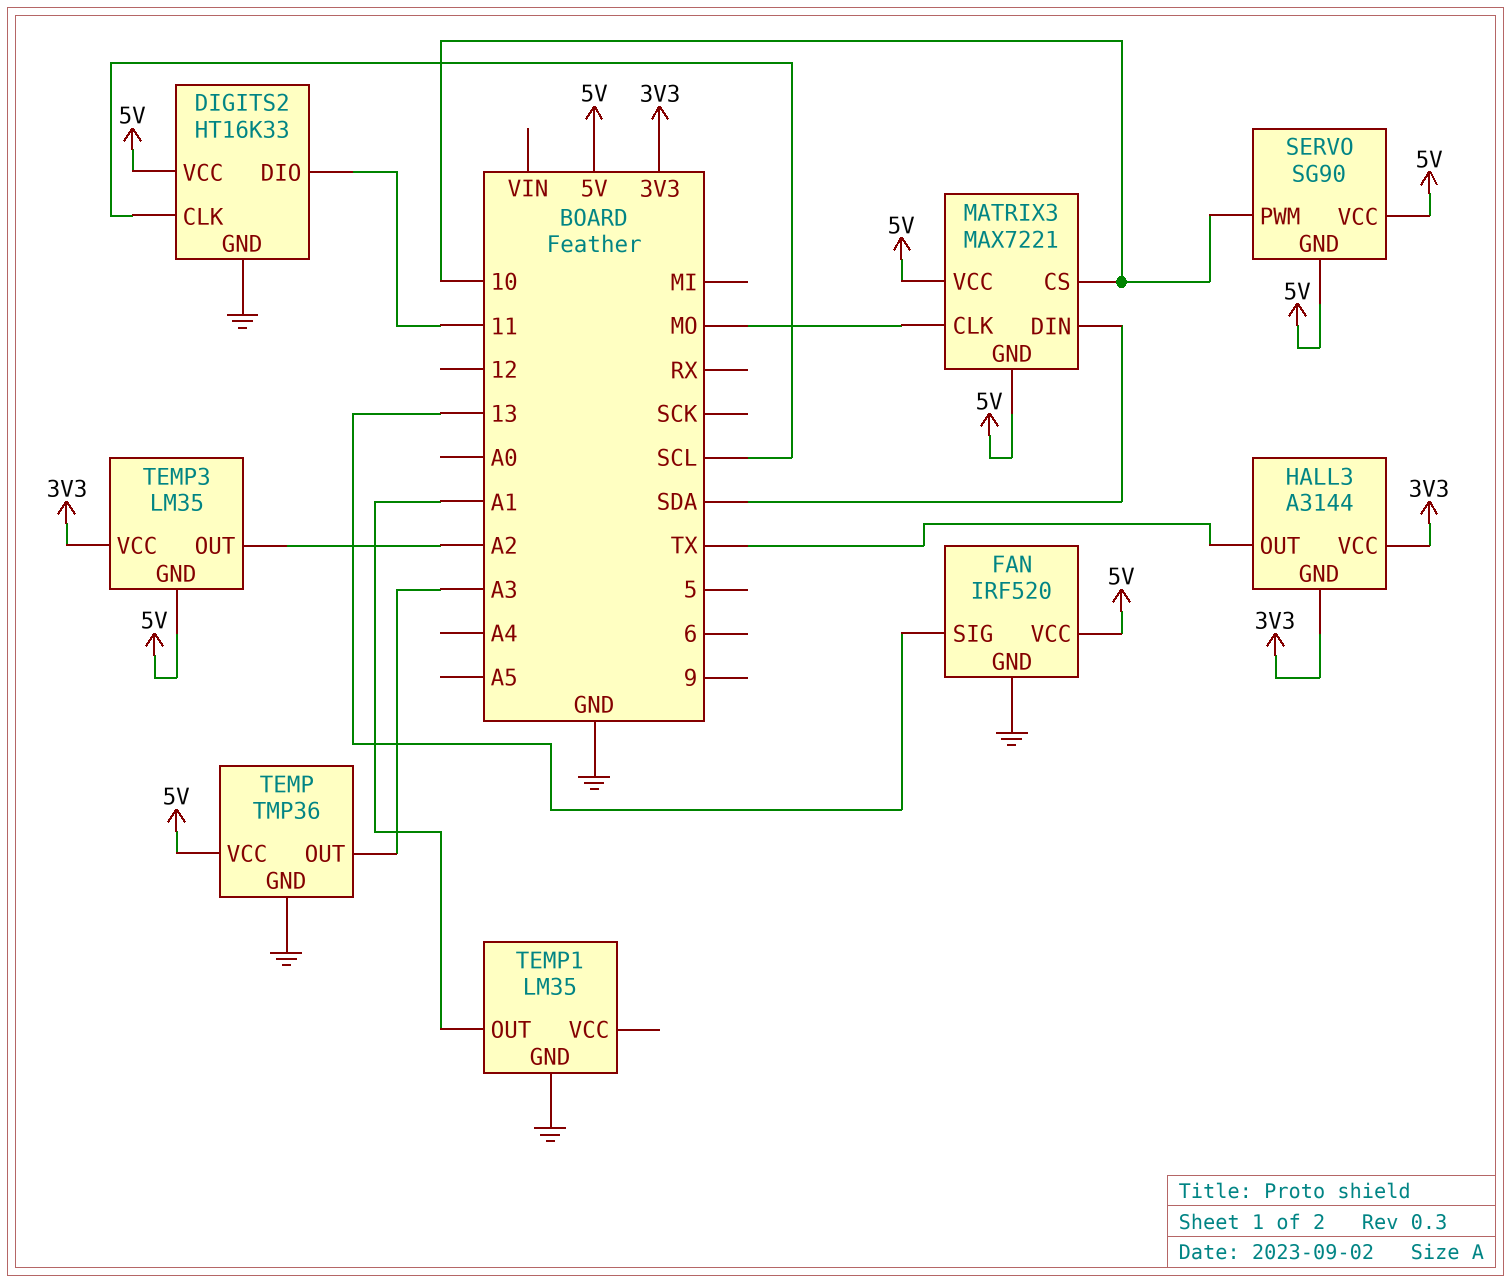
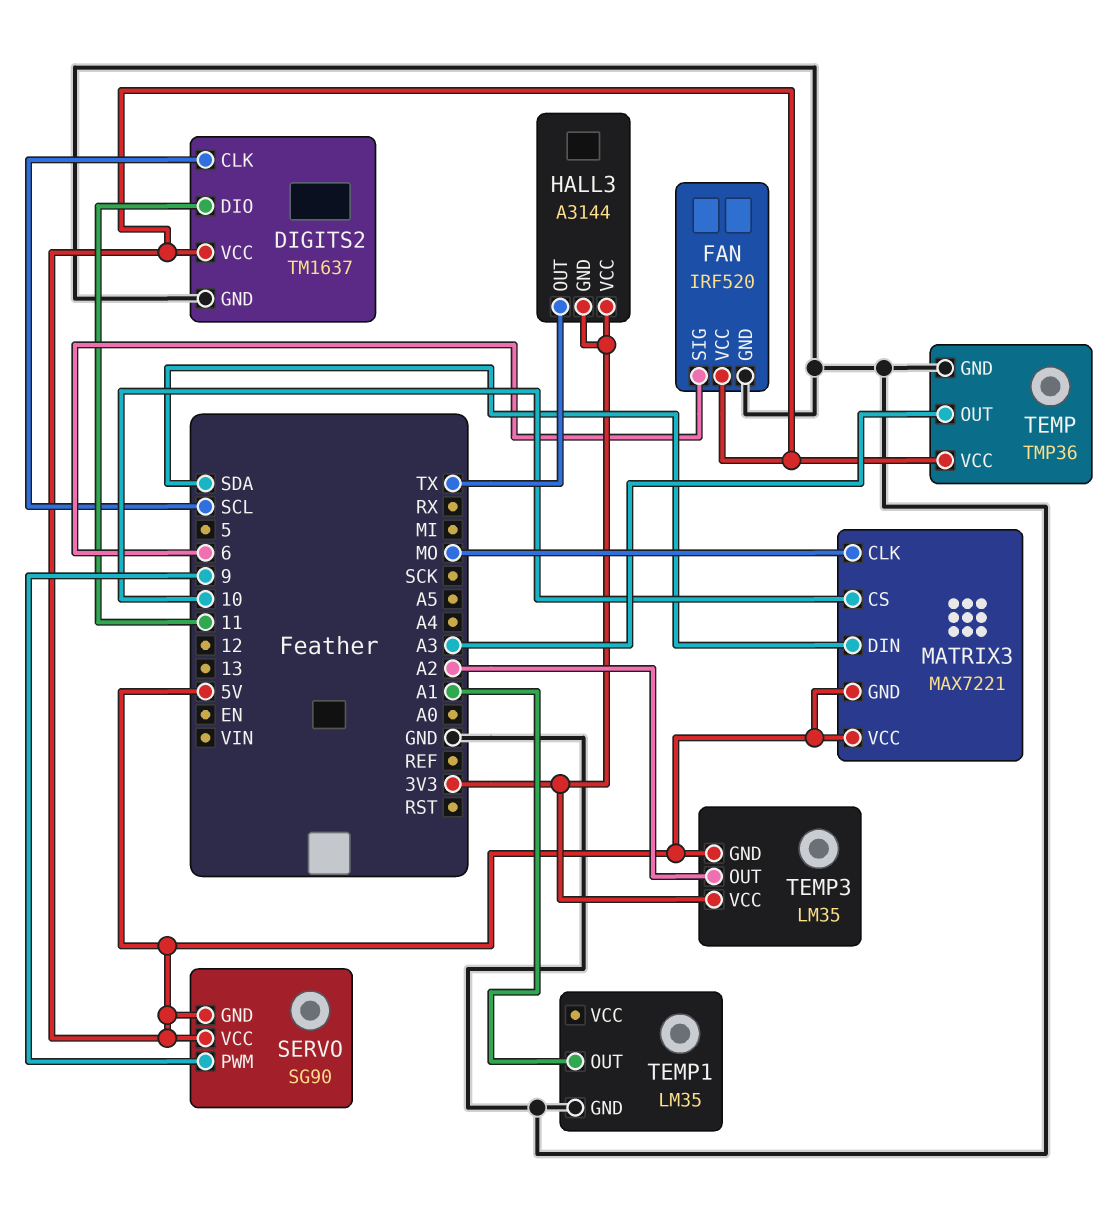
DIGITS2: HT16K33 -> TM1637
FAN pin SIG: 13 -> 6
SERVO pin PWM: 10 -> 9

